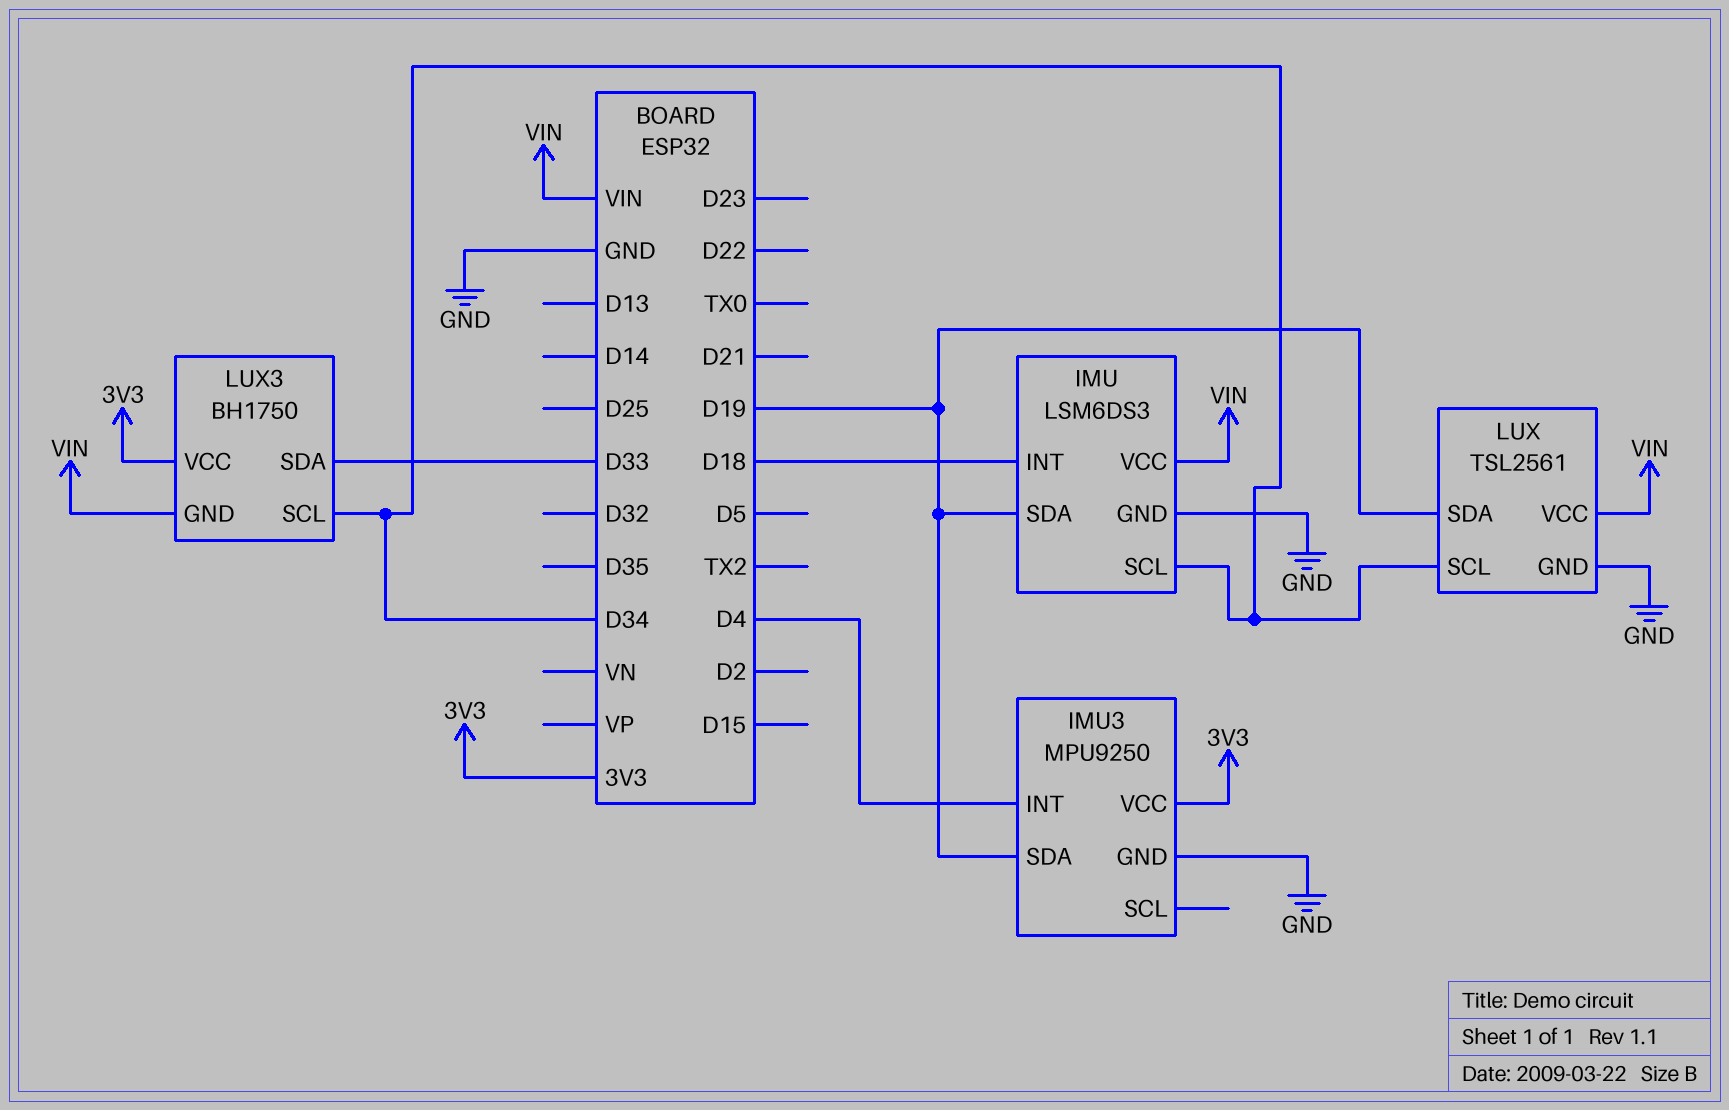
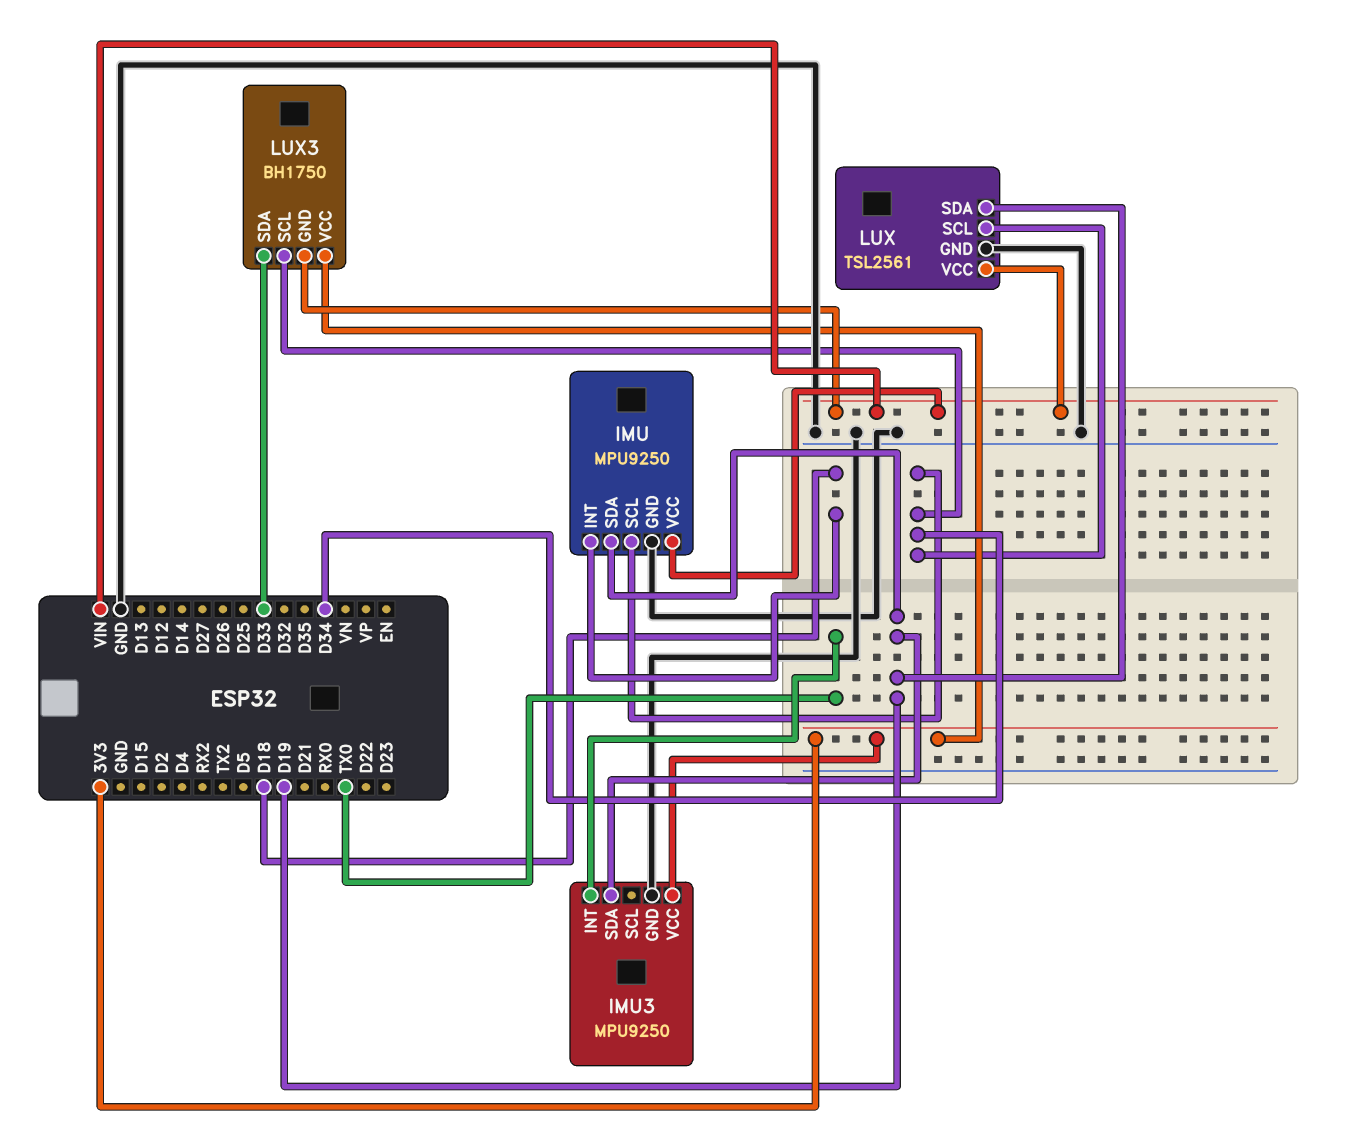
IMU: LSM6DS3 -> MPU9250
IMU3 pin INT: D4 -> TX0

